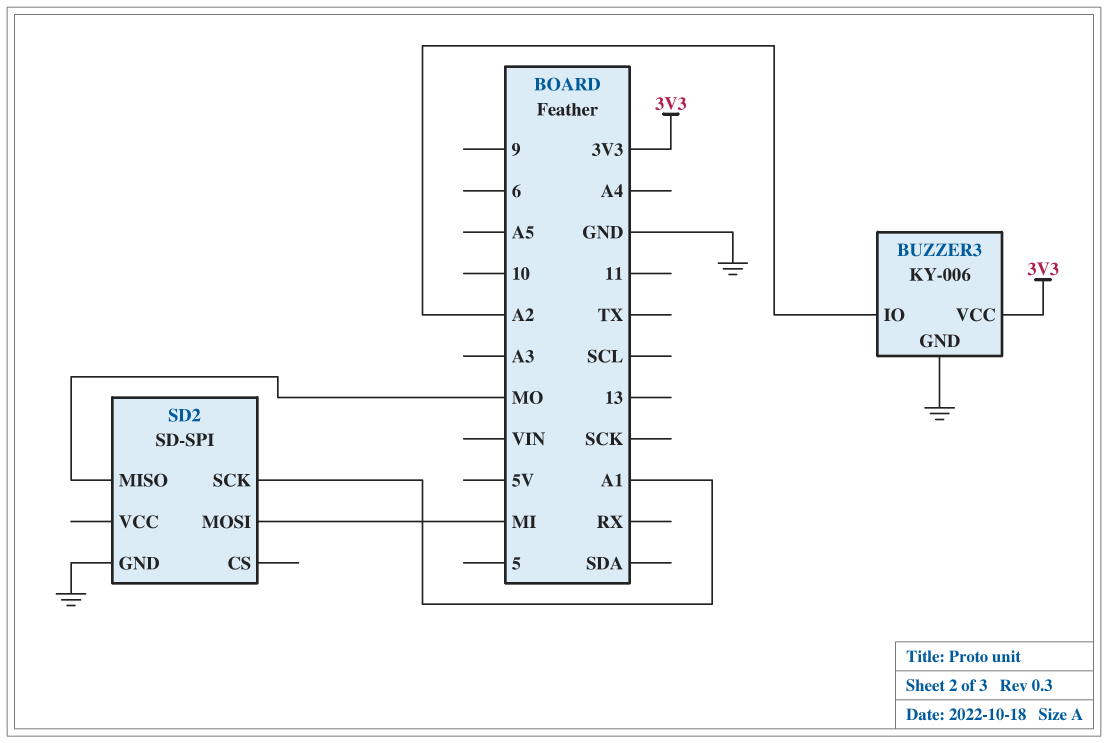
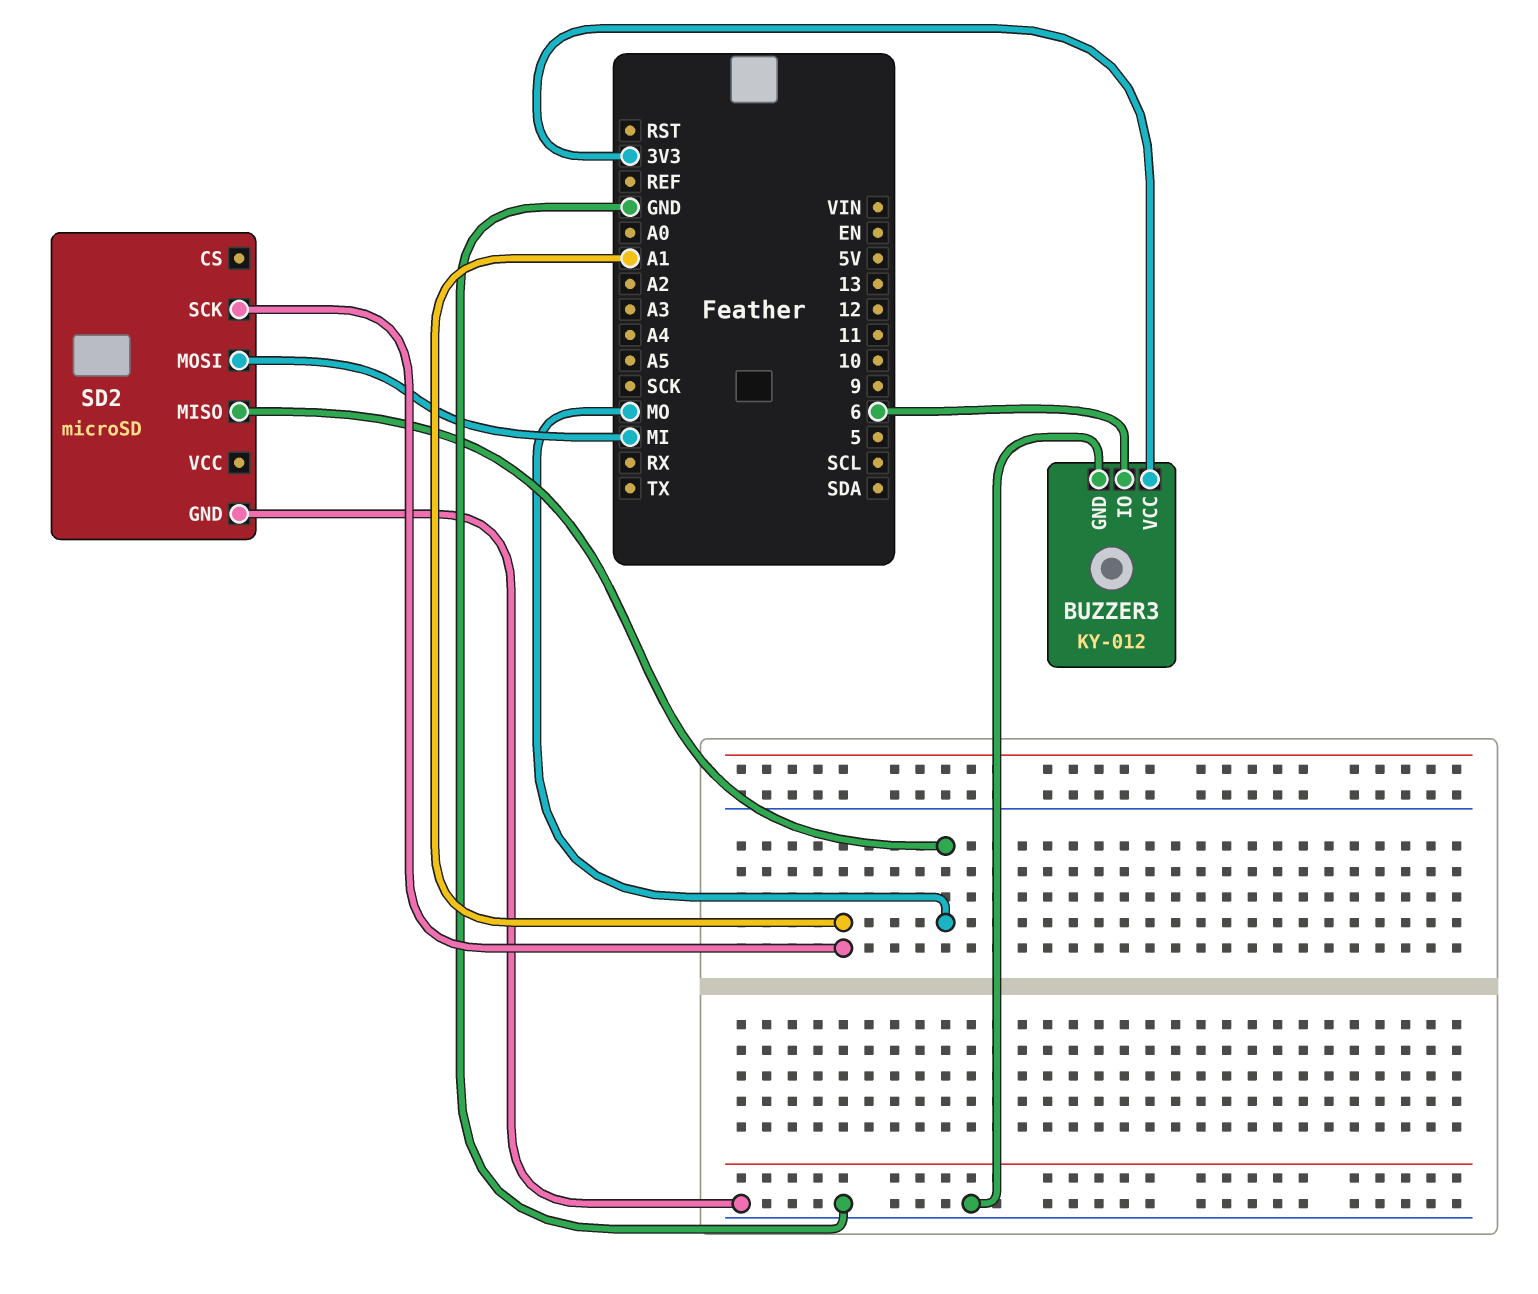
BUZZER3: KY-006 -> KY-012
BUZZER3 pin IO: A2 -> 6
SD2: SD-SPI -> microSD

